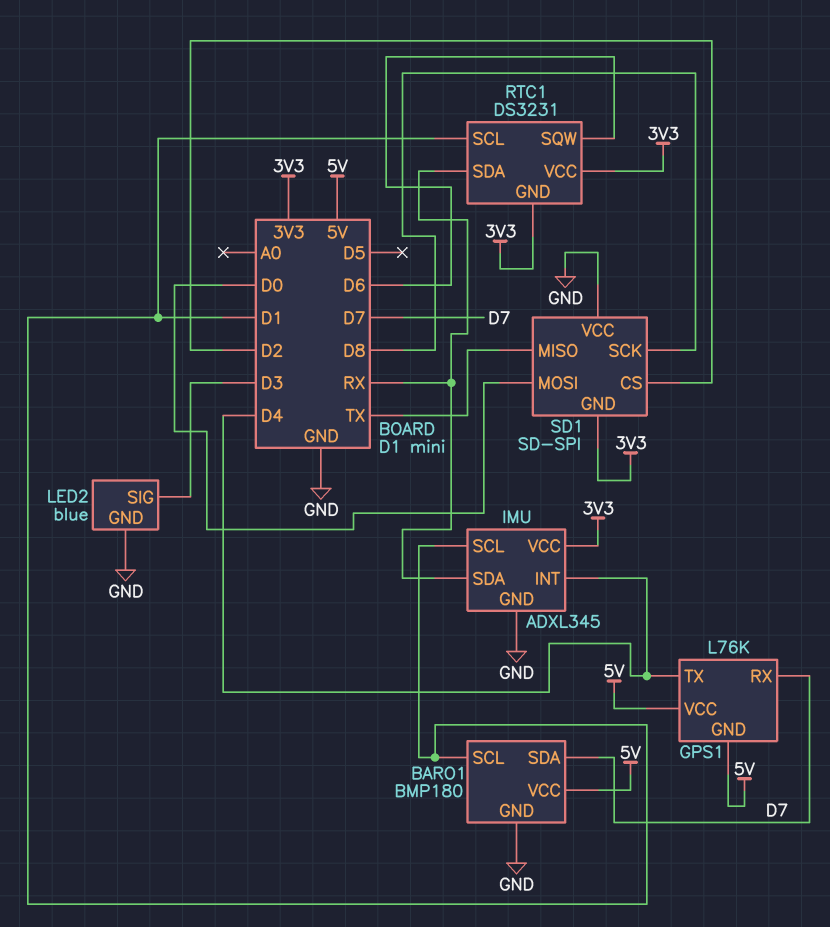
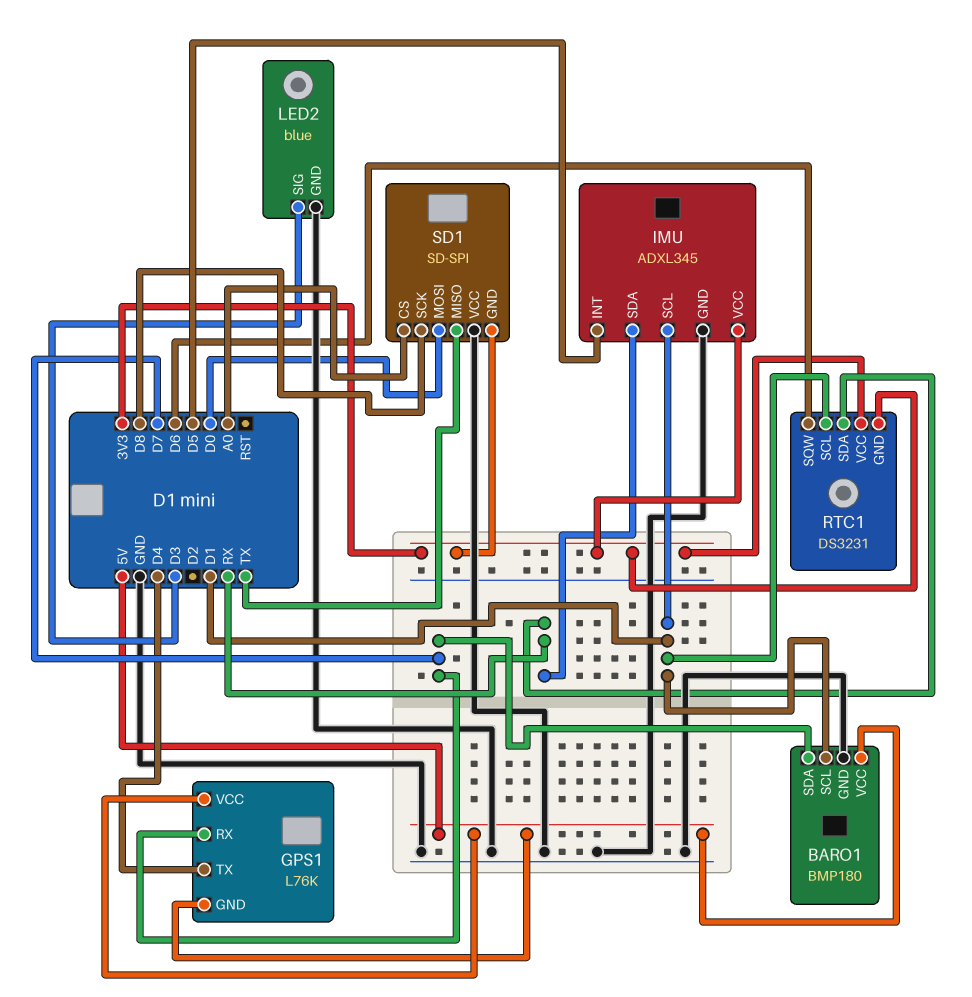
IMU pin INT: D4 -> D5
SD1 pin CS: D2 -> A0

